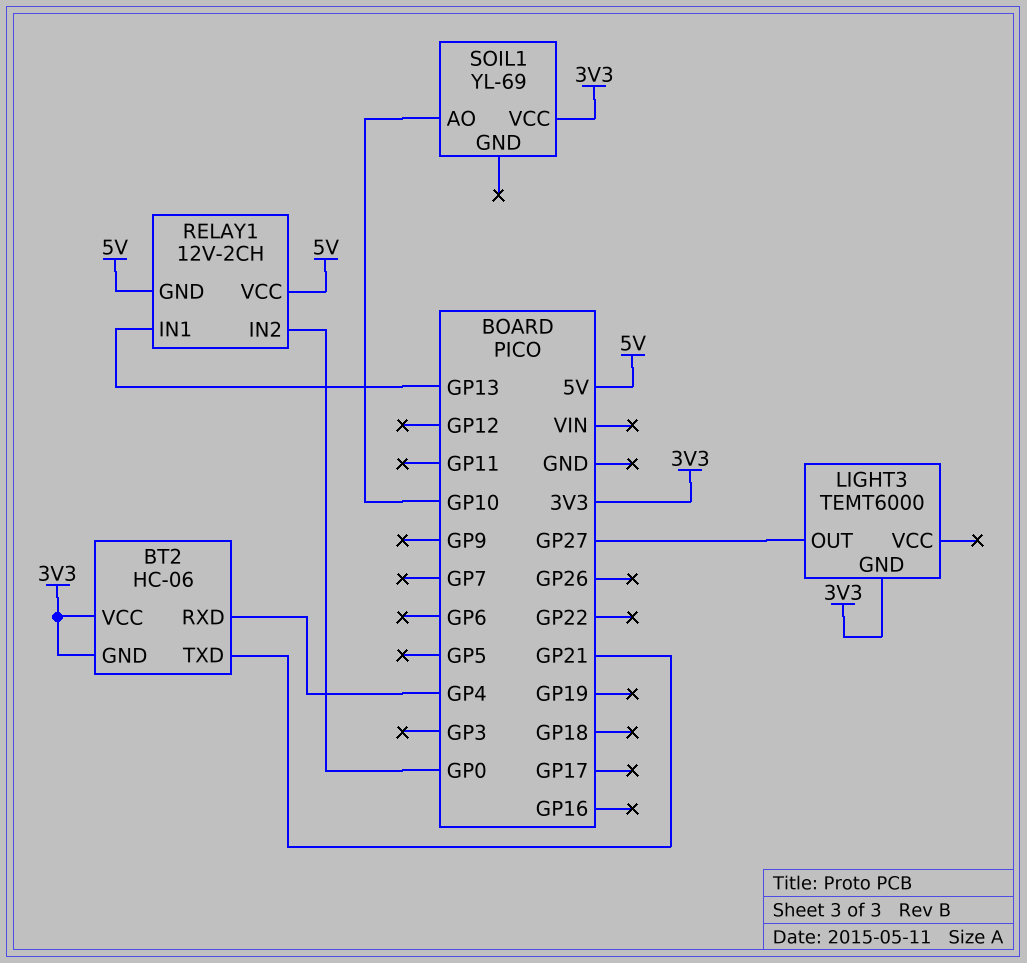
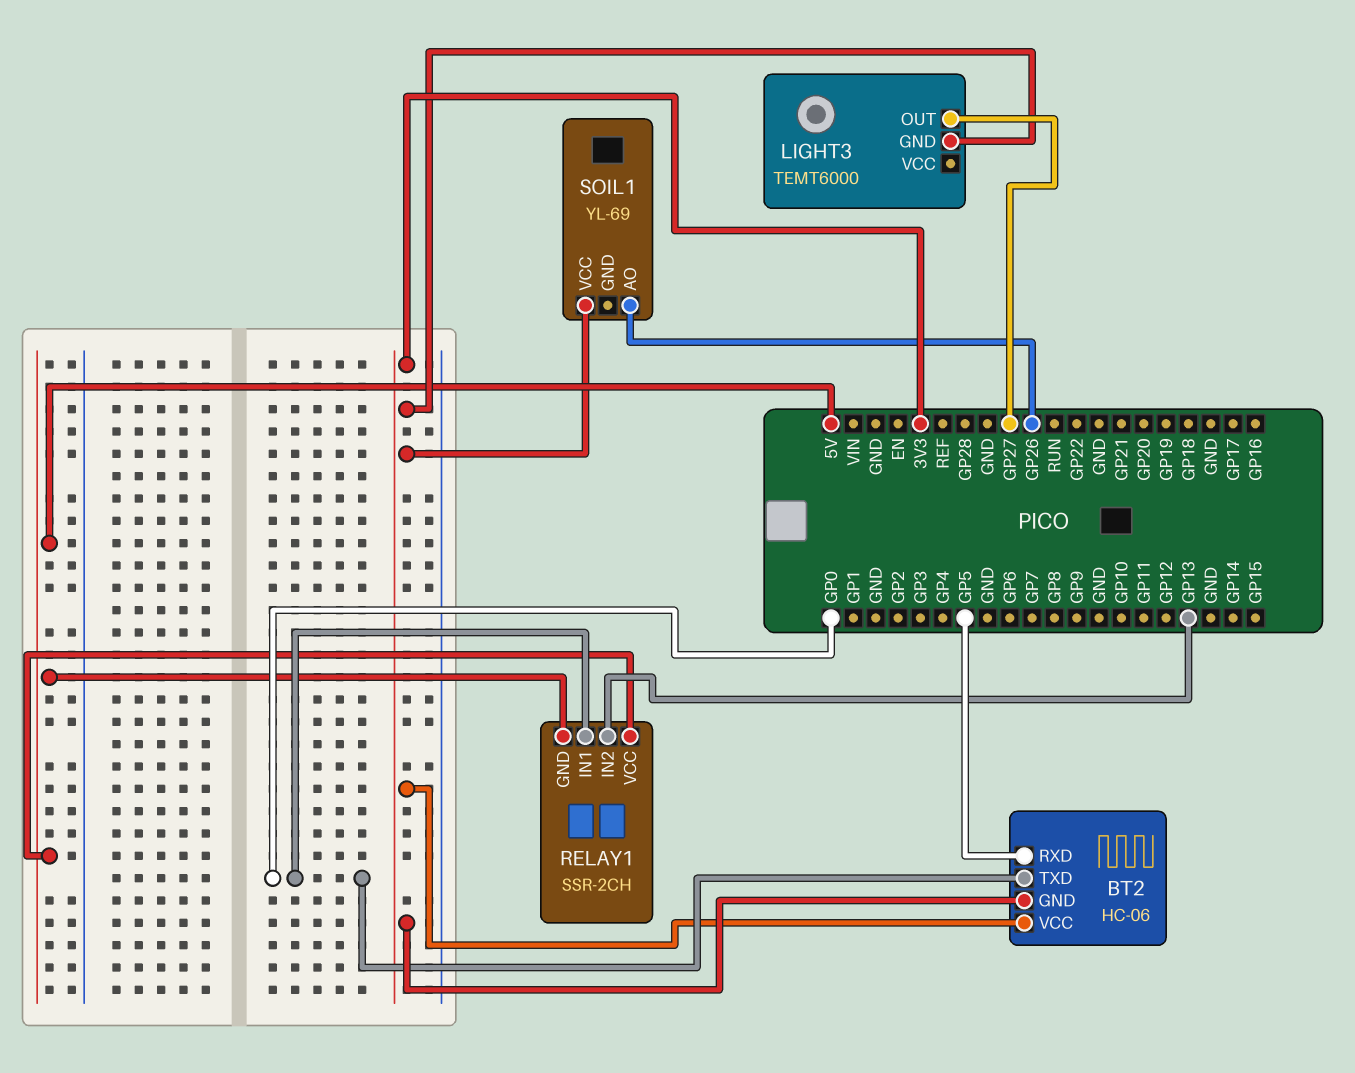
BT2 pin RXD: GP4 -> GP5
BT2 pin TXD: GP21 -> GP0
RELAY1: 12V-2CH -> SSR-2CH
RELAY1 pin IN1: GP13 -> GP0
RELAY1 pin IN2: GP0 -> GP13
SOIL1 pin AO: GP10 -> GP26

